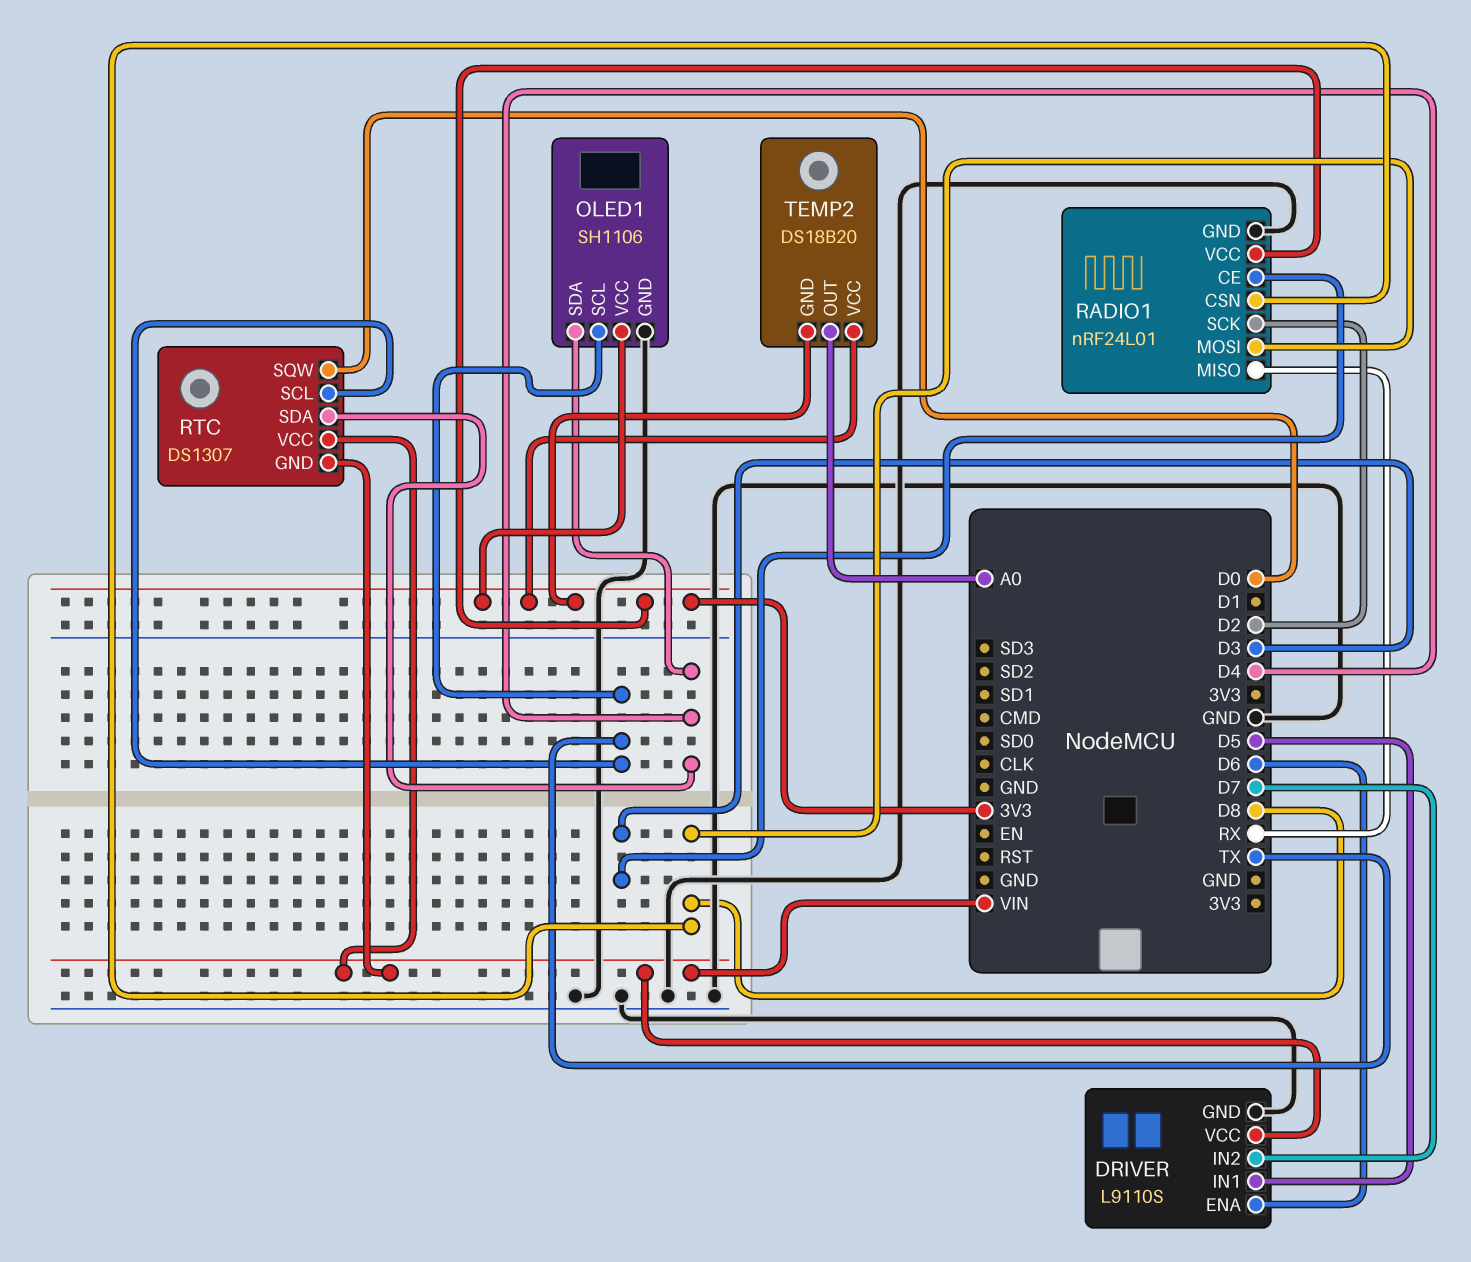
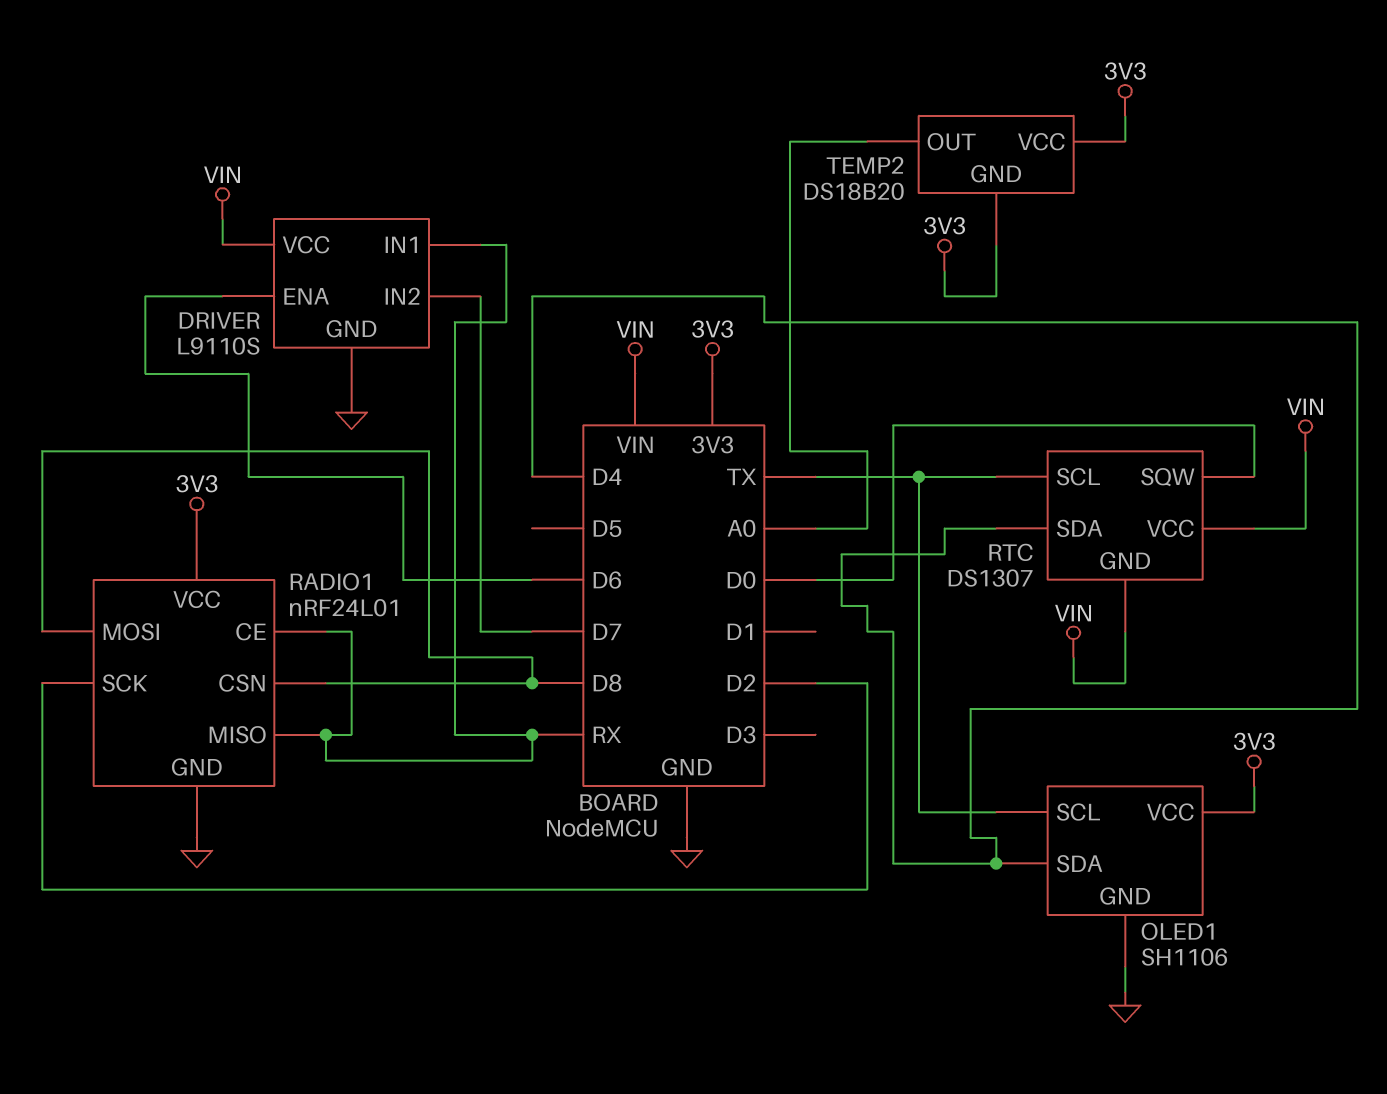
DRIVER pin IN1: D5 -> RX
RADIO1 pin CE: D3 -> RX

